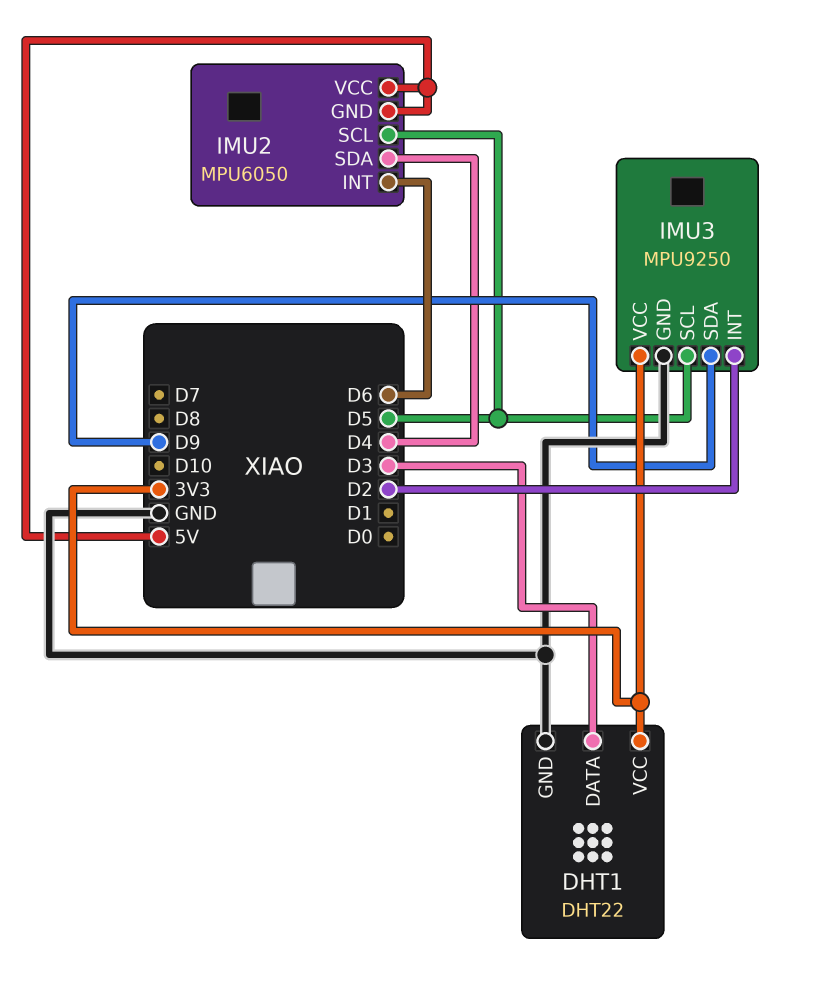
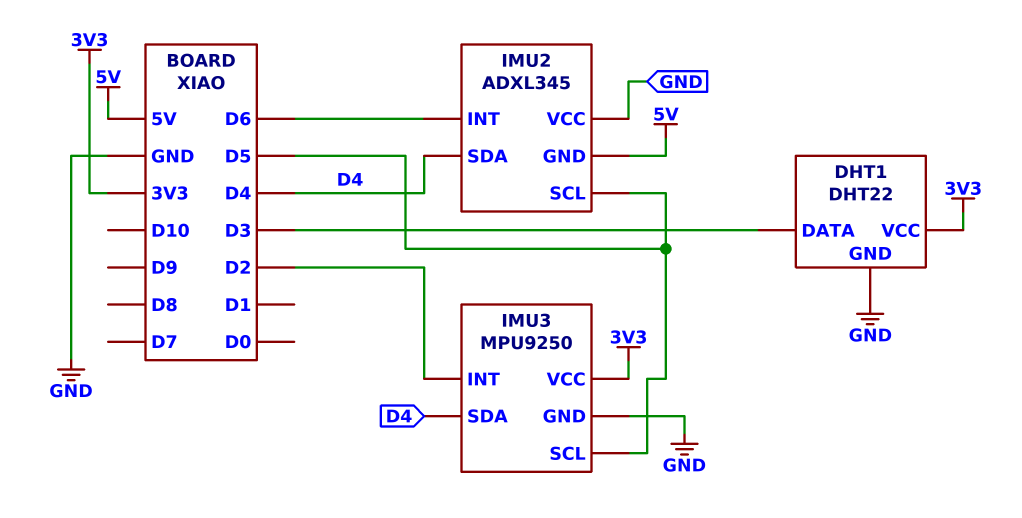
IMU2: MPU6050 -> ADXL345
IMU2 pin VCC: 5V -> GND
IMU3 pin SDA: D9 -> D4

